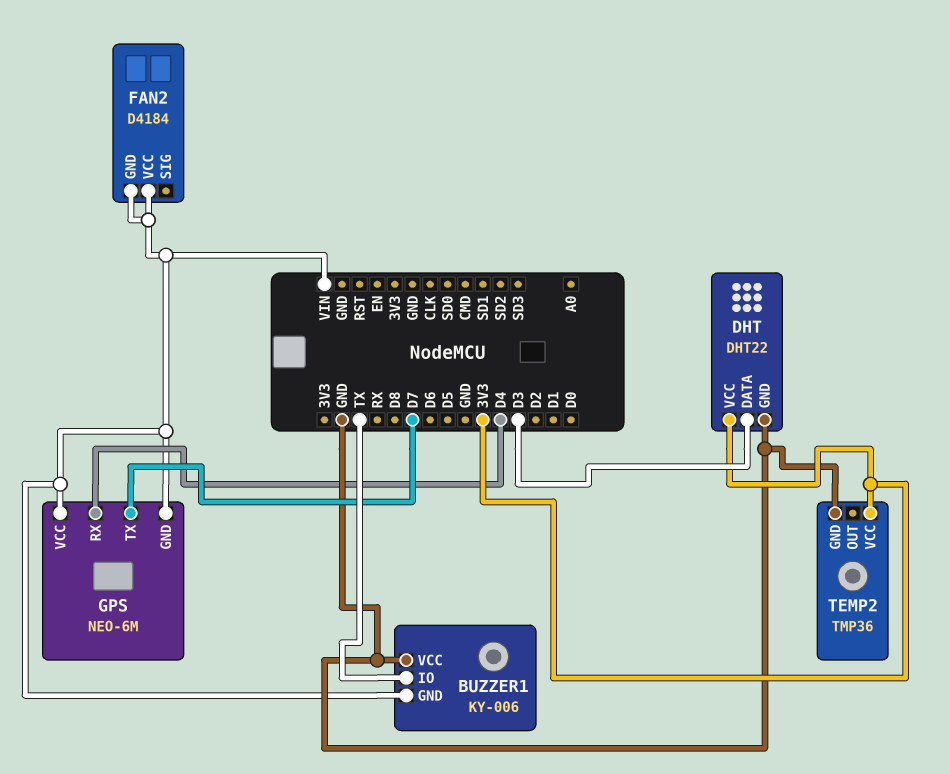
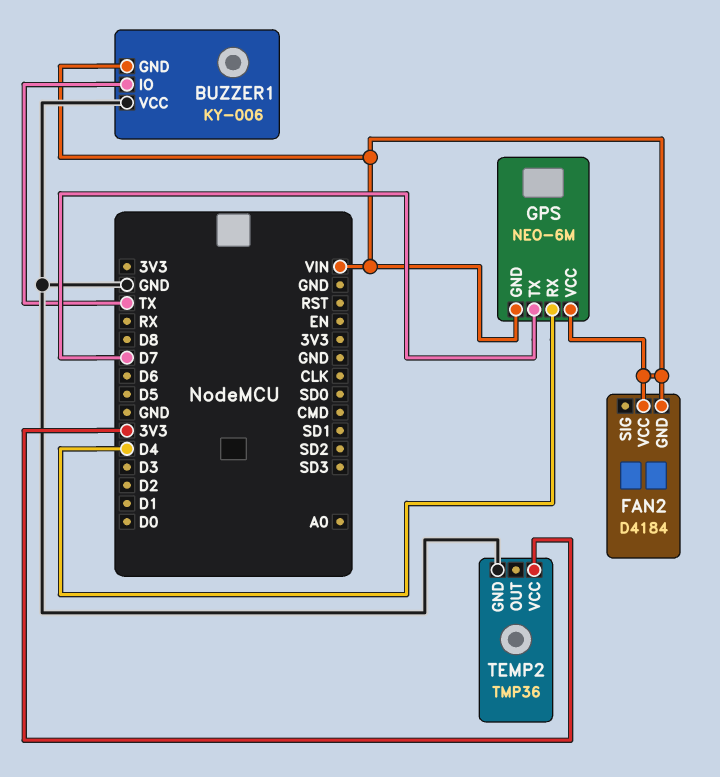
DHT: DHT22 -> none
DHT pin DATA: D3 -> none
DHT pin GND: GND -> none
DHT pin VCC: 3V3 -> none

